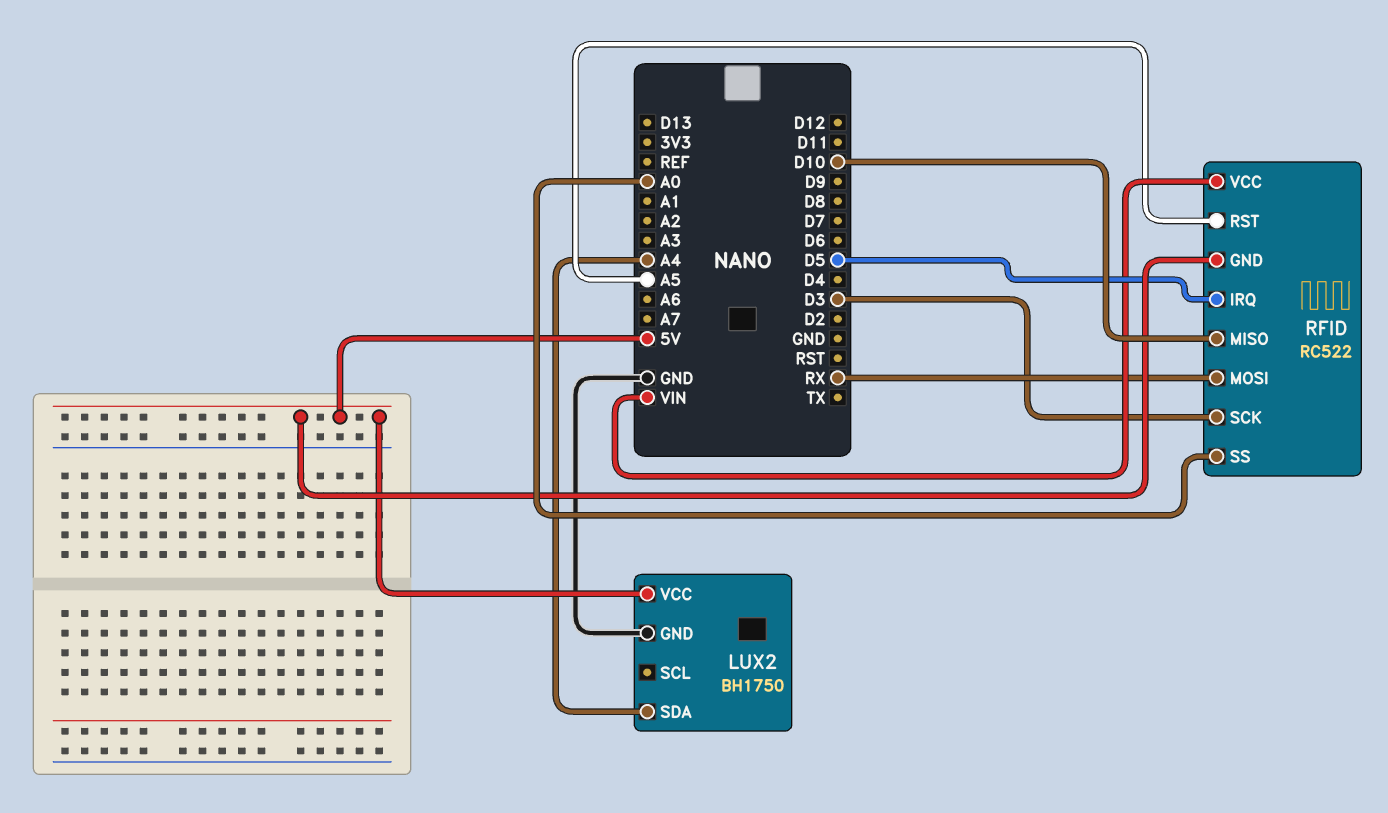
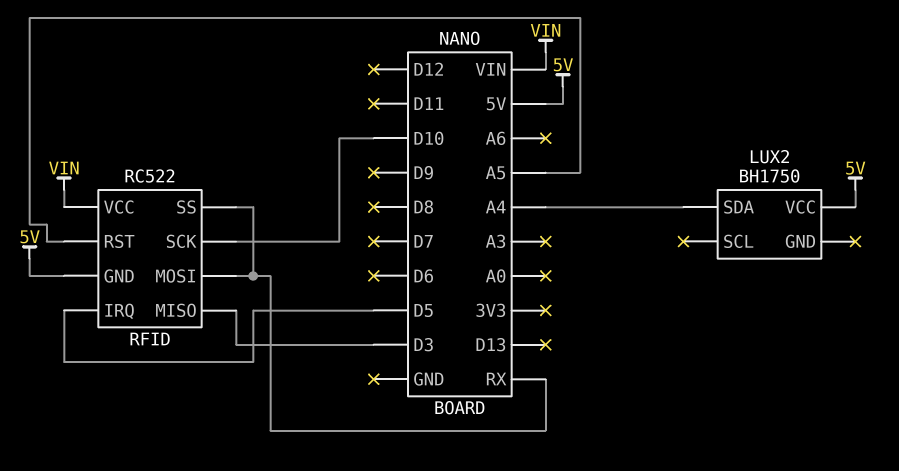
LUX2 pin GND: GND -> none
RFID pin MISO: D10 -> D3
RFID pin SCK: D3 -> D10
RFID pin SS: A0 -> RX

